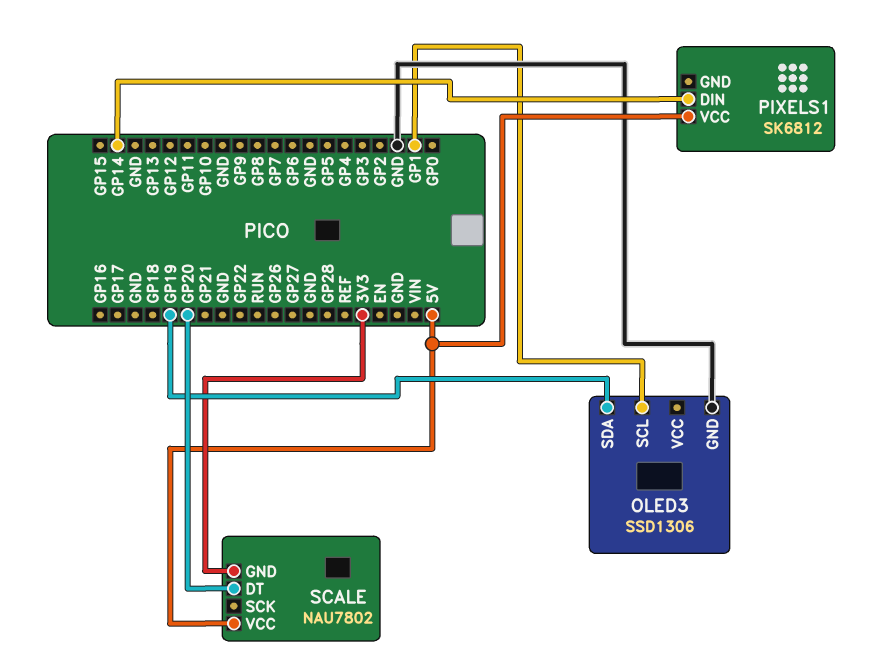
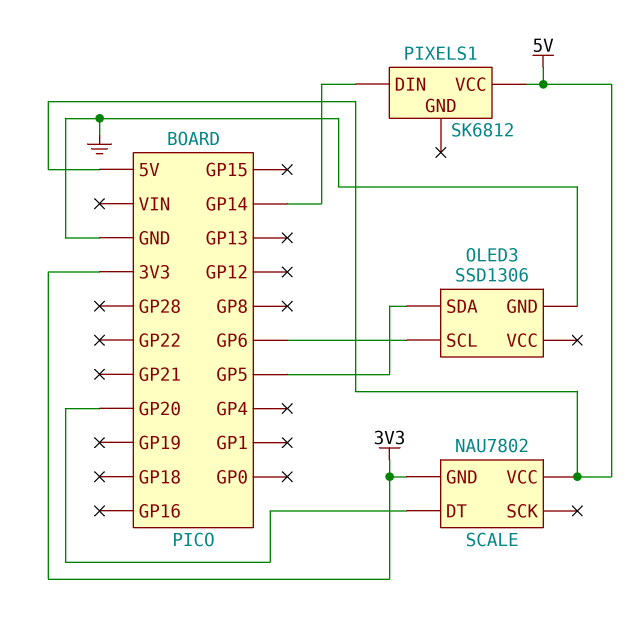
OLED3 pin SCL: GP1 -> GP6
OLED3 pin SDA: GP19 -> GP5

